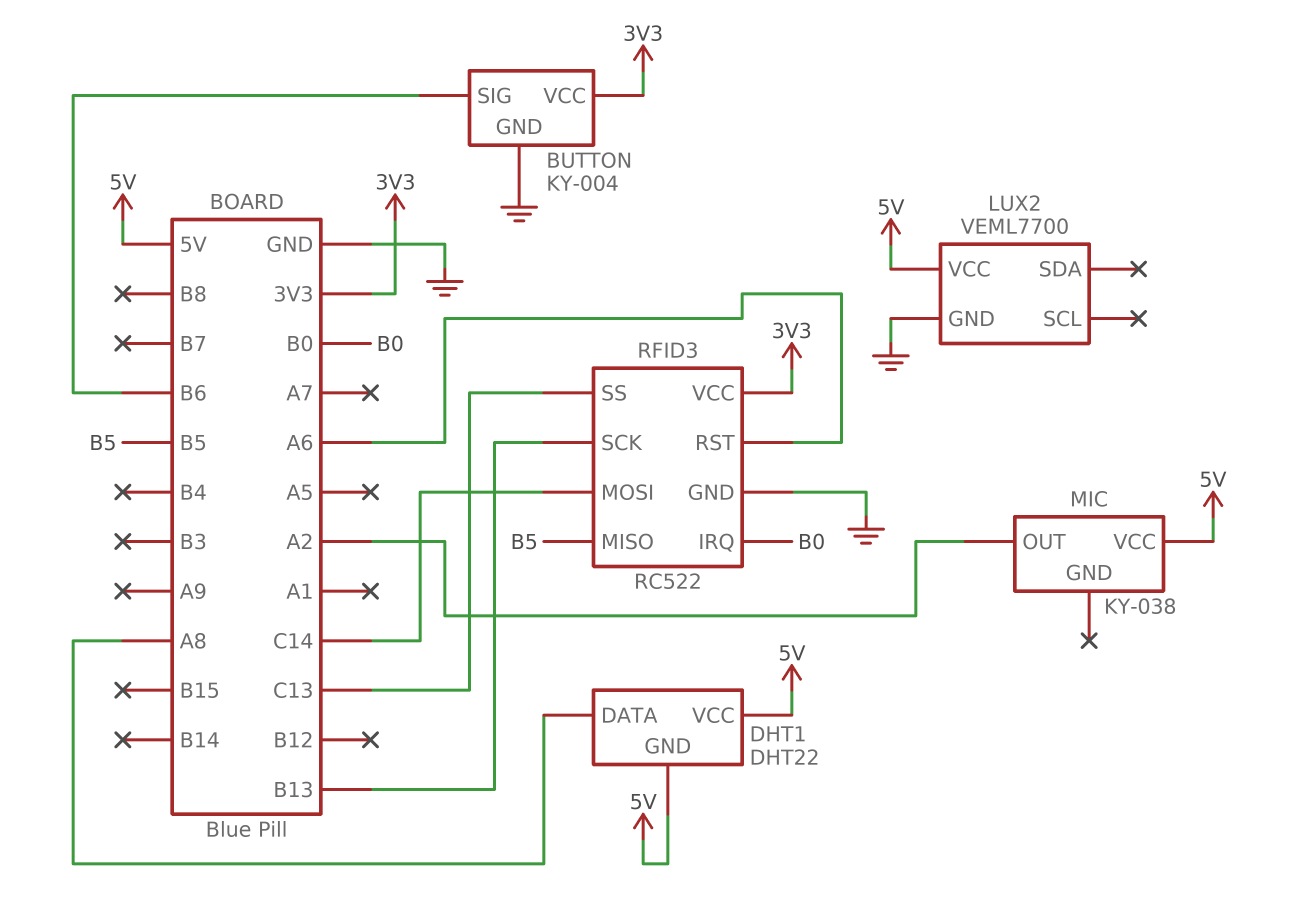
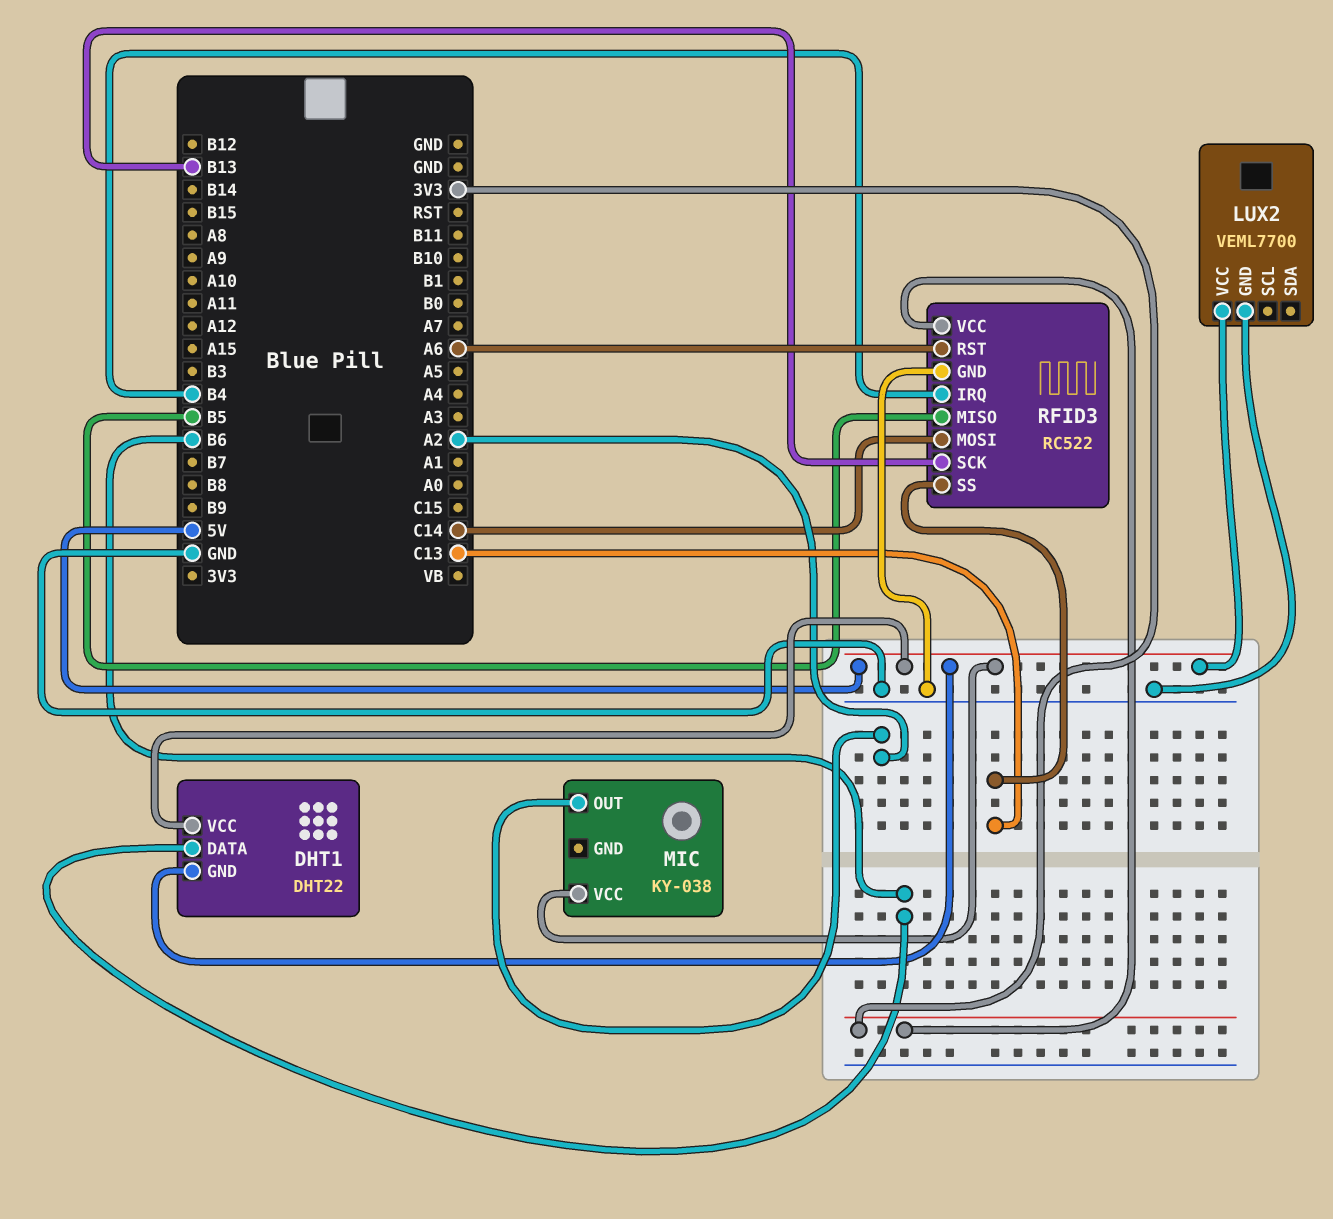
BUTTON: KY-004 -> none
BUTTON pin GND: GND -> none
BUTTON pin SIG: B6 -> none
BUTTON pin VCC: 3V3 -> none
DHT1 pin DATA: A8 -> B6
RFID3 pin IRQ: B0 -> B4

